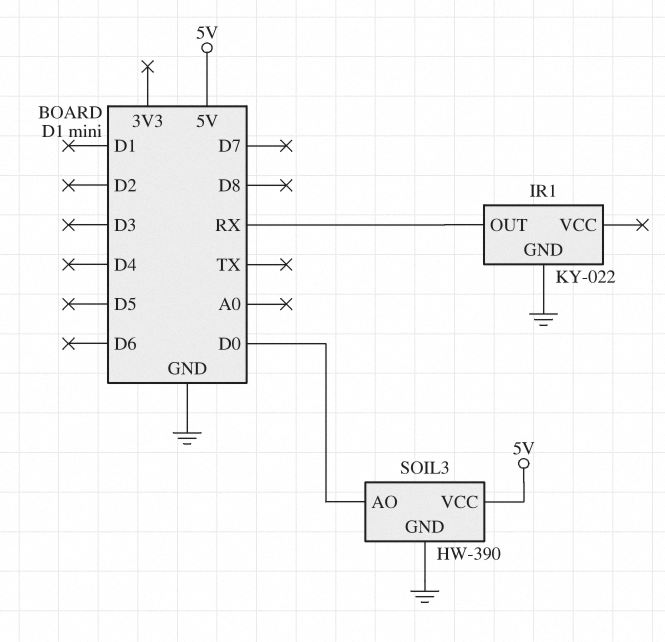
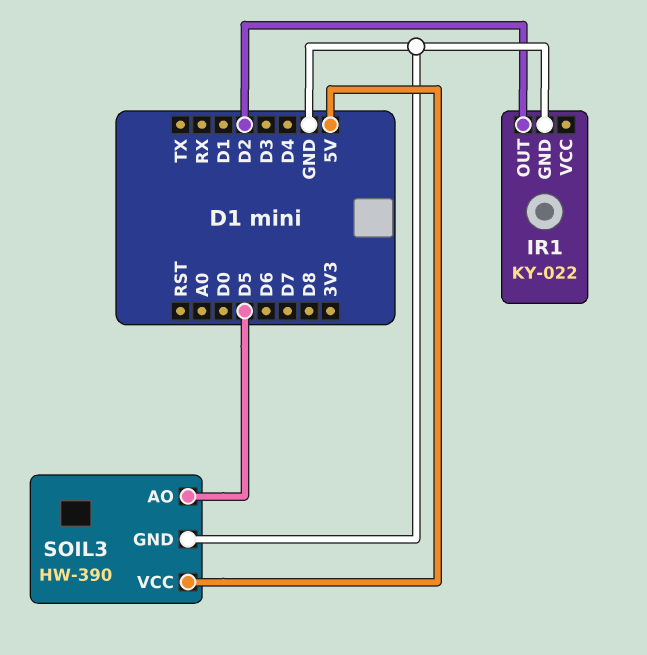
IR1 pin OUT: RX -> D2
SOIL3 pin AO: D0 -> D5

